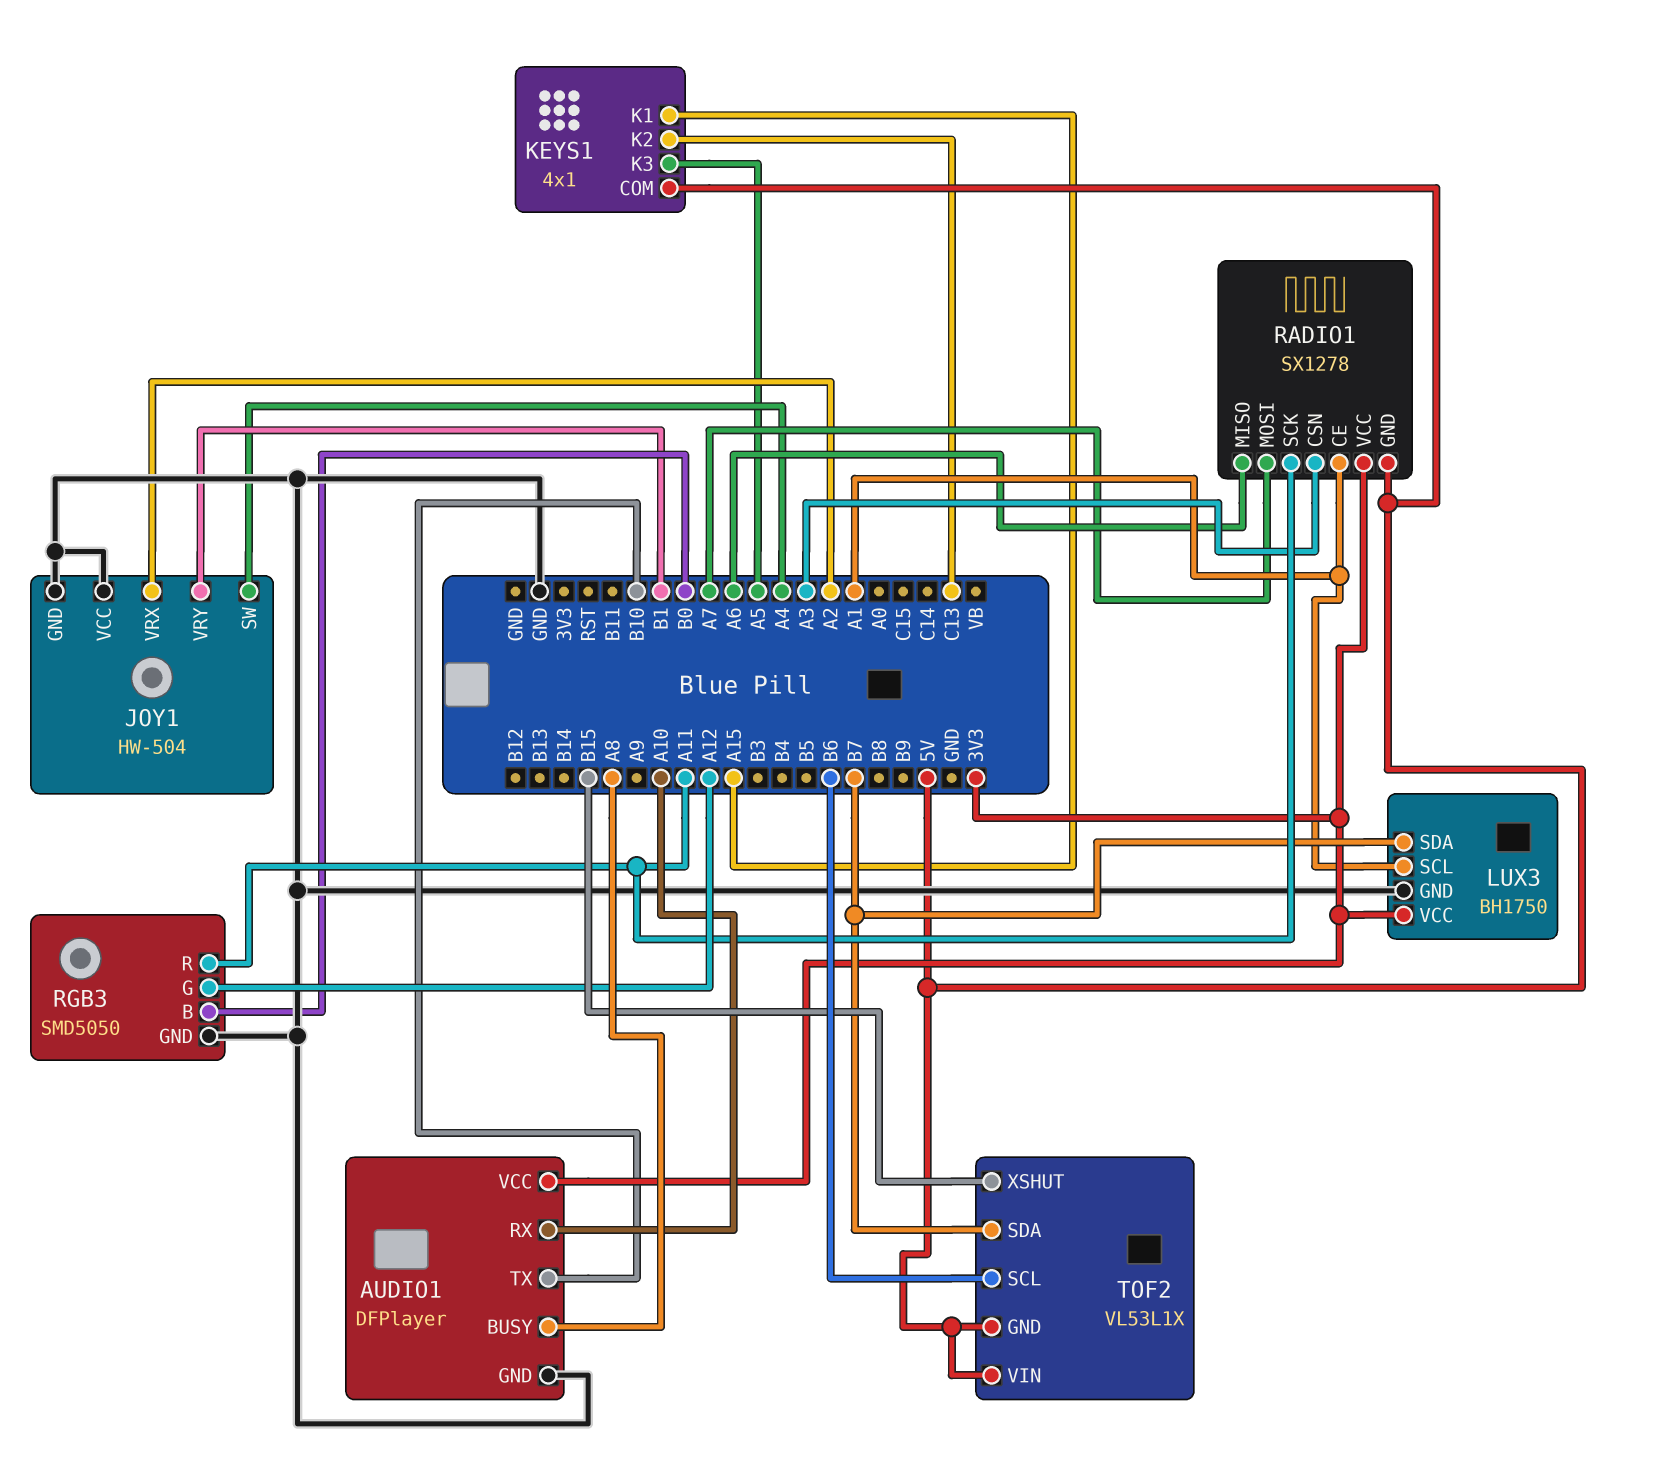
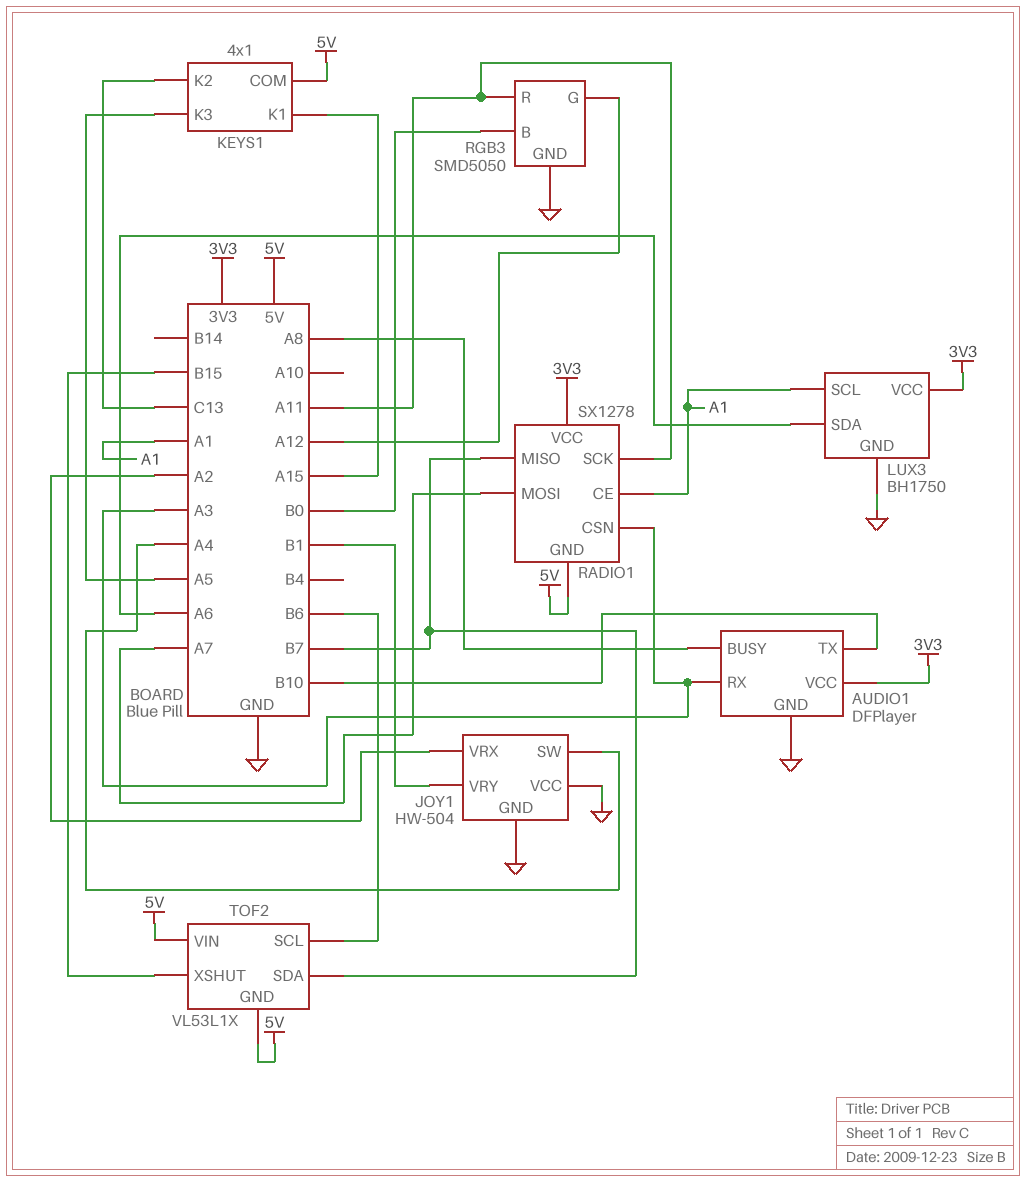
AUDIO1 pin RX: A10 -> A3
LUX3 pin SDA: B7 -> A6
RADIO1 pin MISO: A6 -> B7

